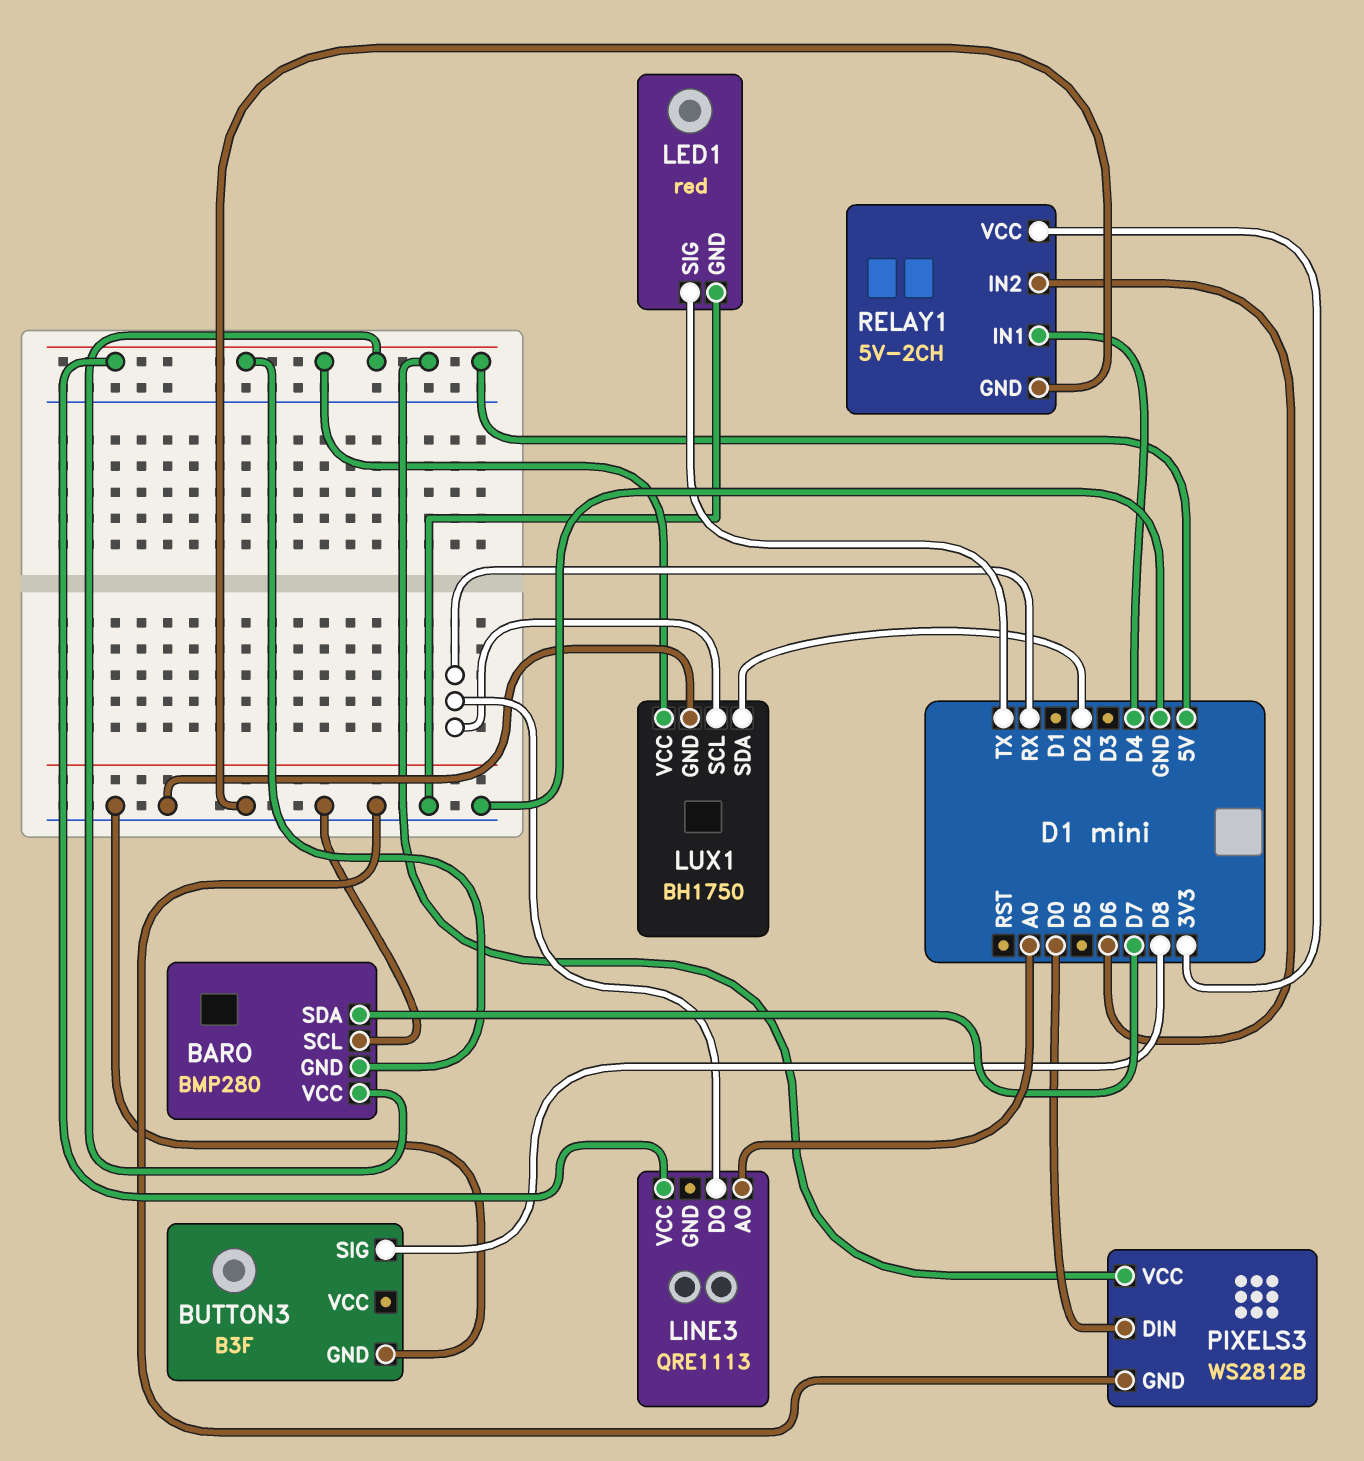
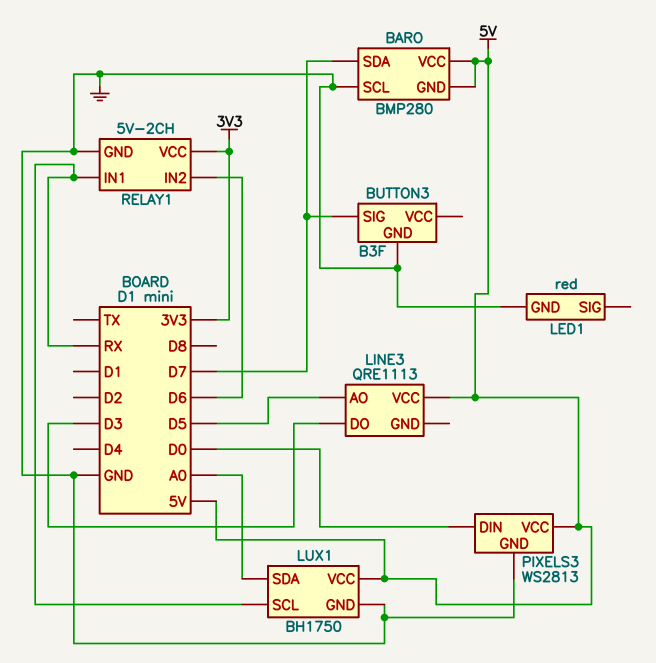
BUTTON3 pin SIG: D8 -> D7
LED1 pin SIG: TX -> none
LINE3 pin AO: A0 -> D5
LINE3 pin DO: RX -> D3
LUX1 pin SDA: D2 -> A0
PIXELS3: WS2812B -> WS2813
RELAY1 pin IN1: D4 -> RX

